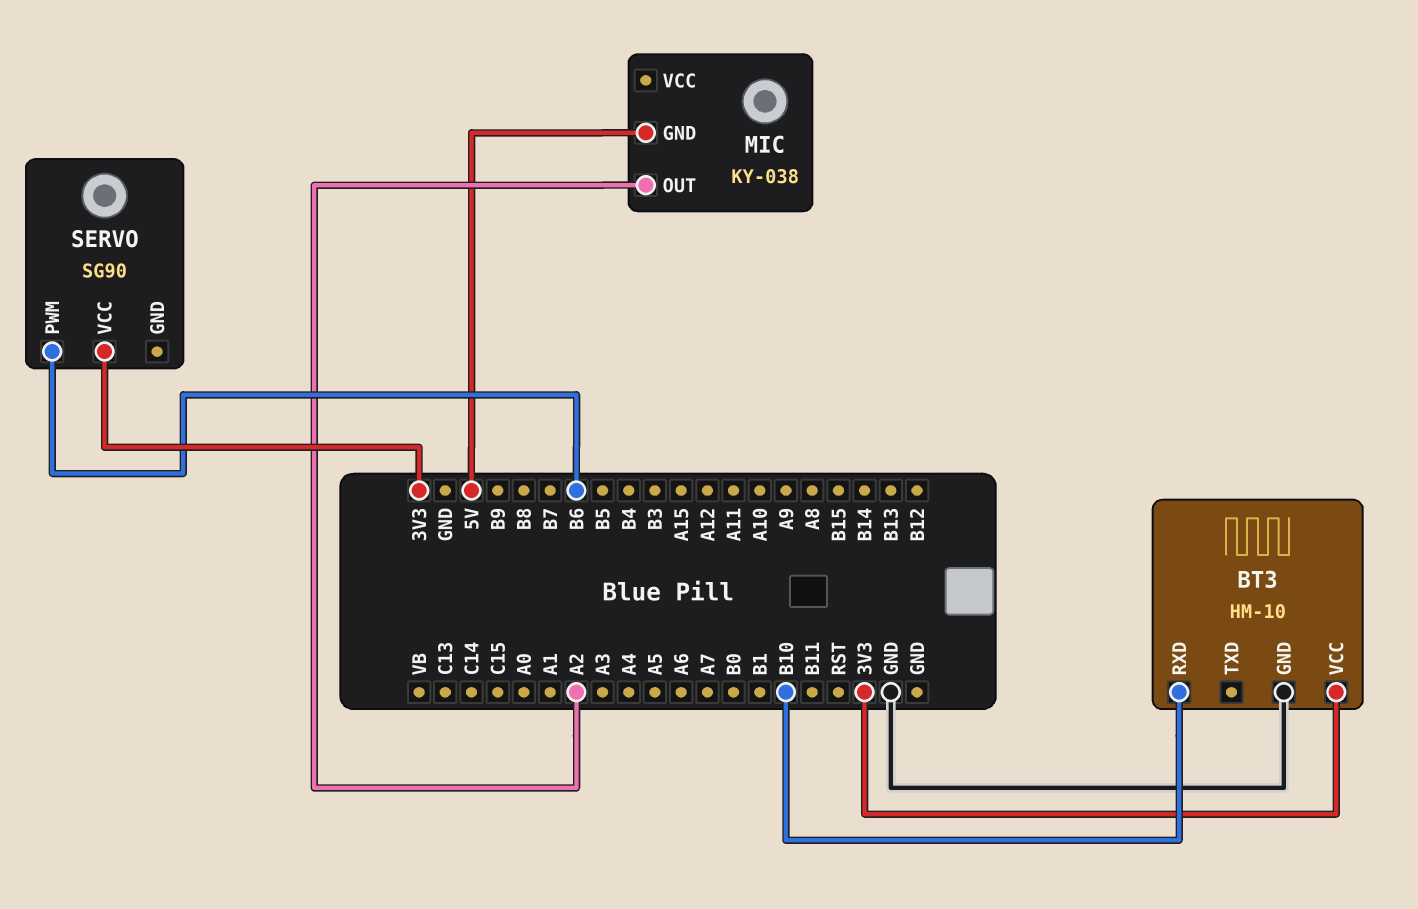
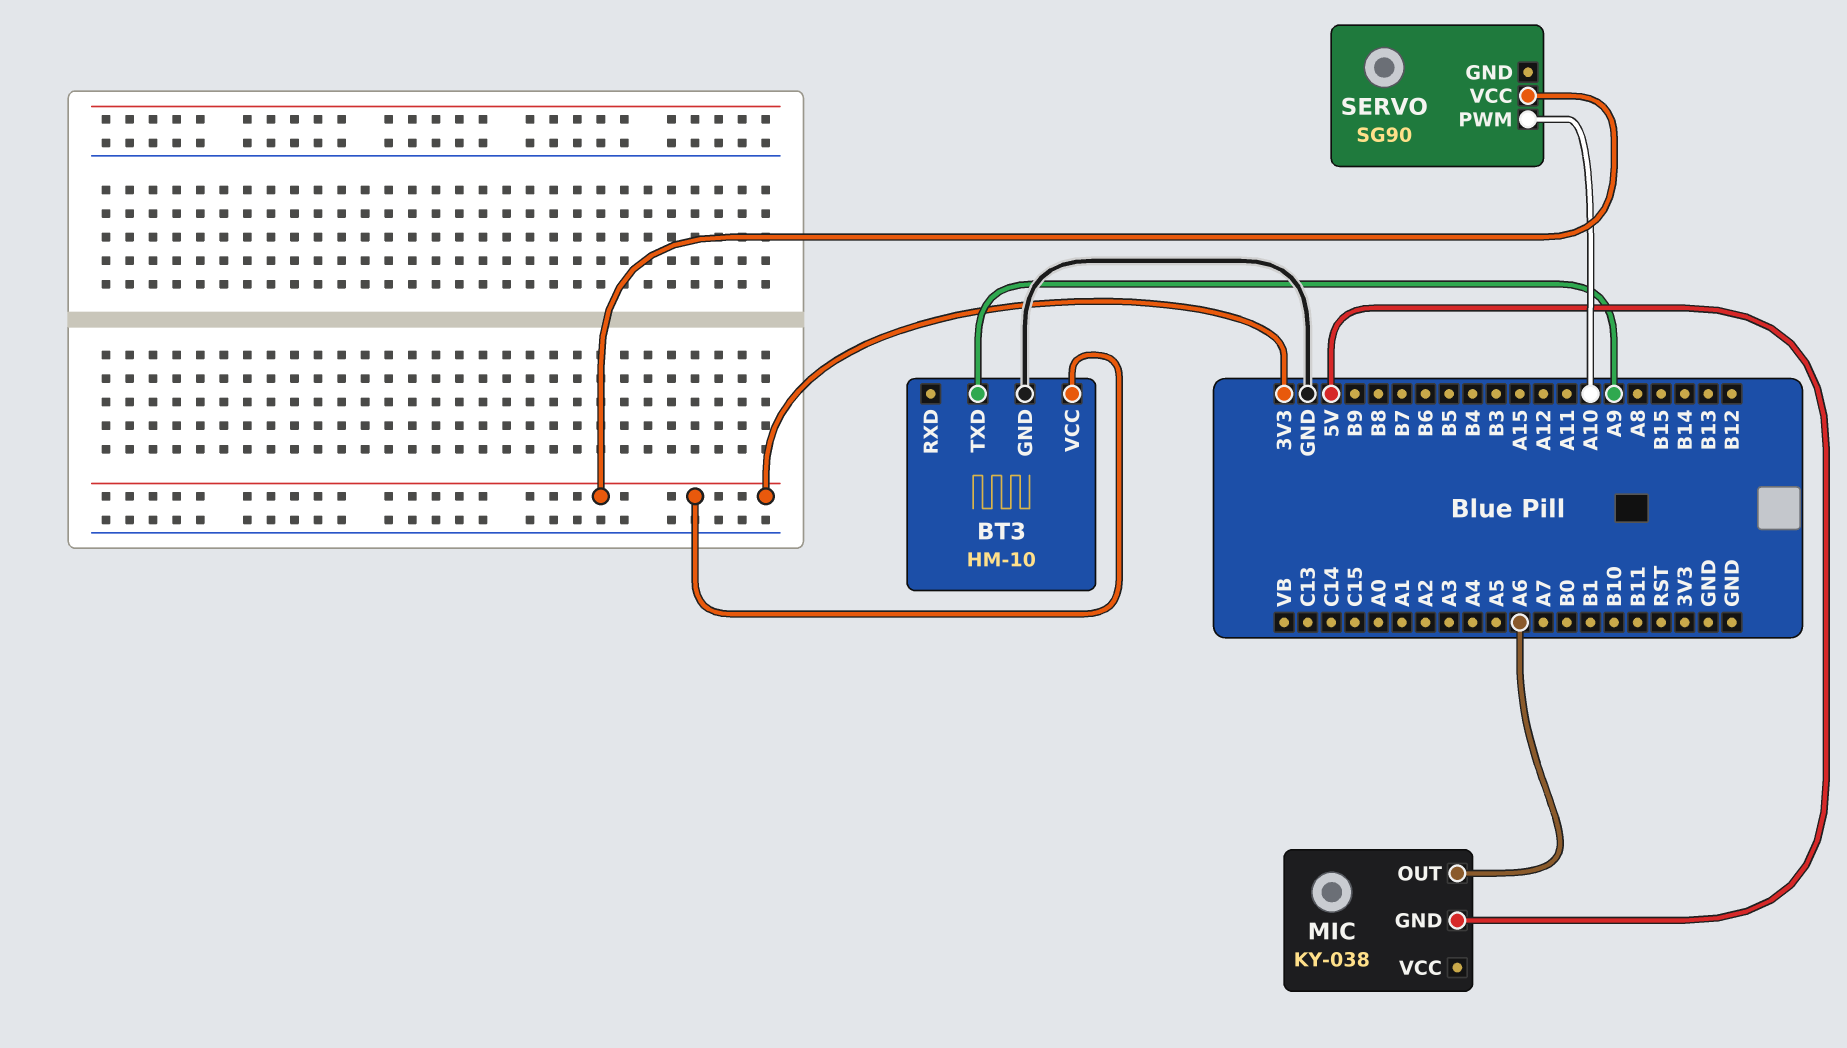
BT3 pin RXD: B10 -> none
BT3 pin TXD: none -> A9
MIC pin OUT: A2 -> A6
SERVO pin PWM: B6 -> A10

